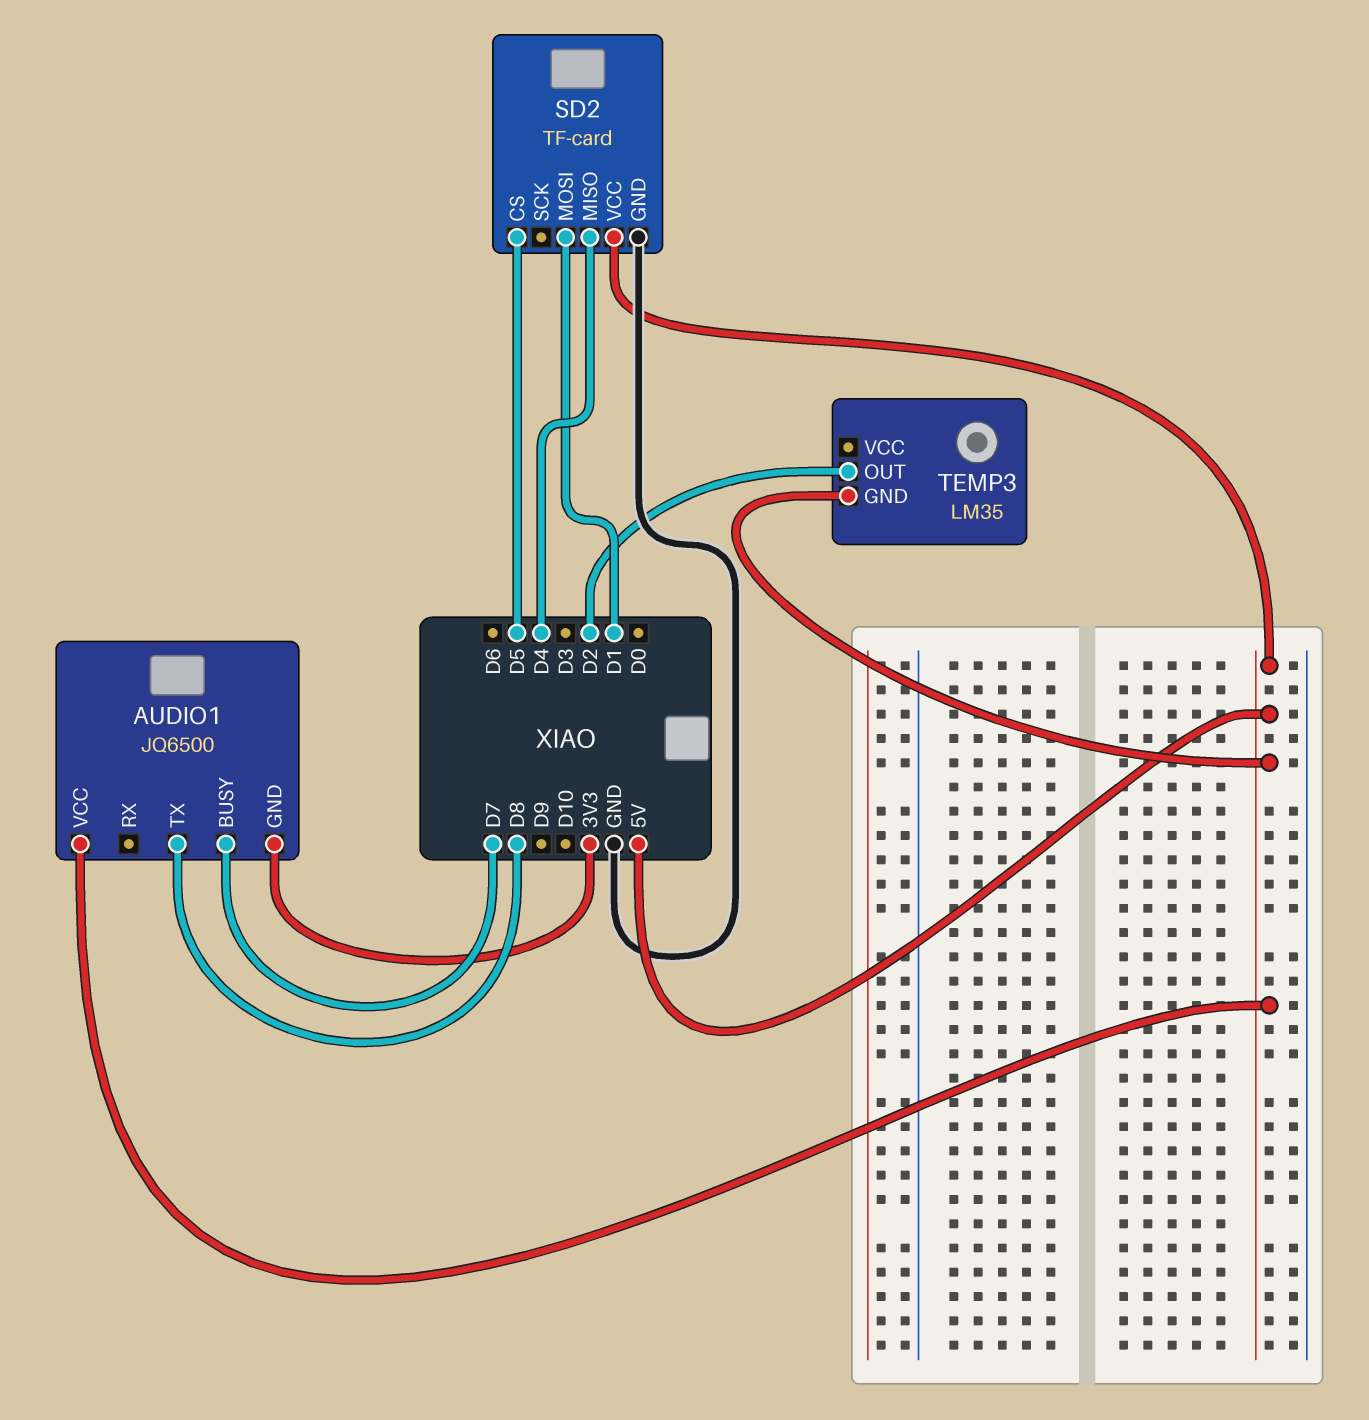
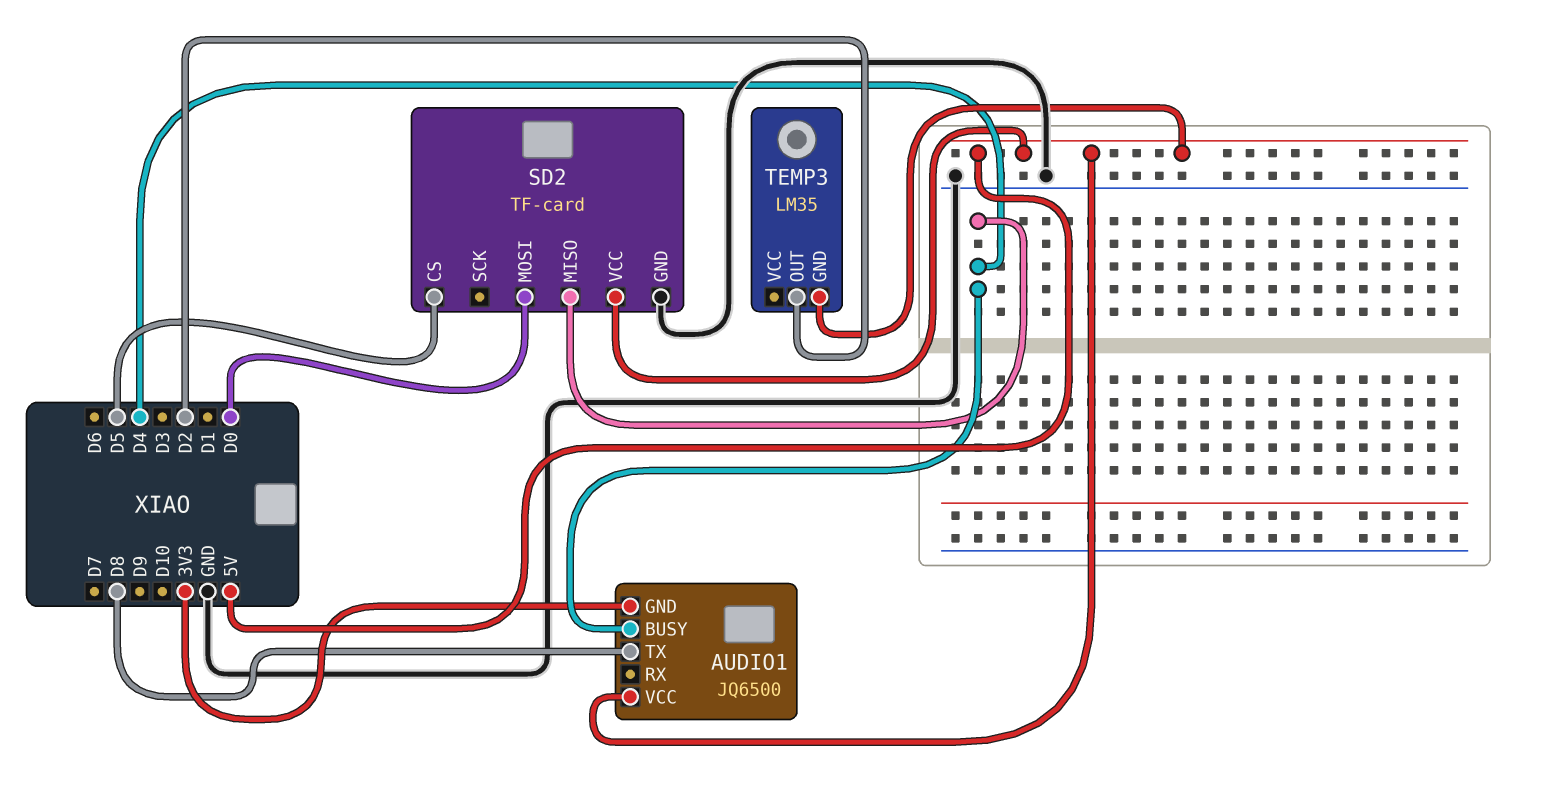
AUDIO1 pin BUSY: D7 -> D4
SD2 pin MOSI: D1 -> D0

